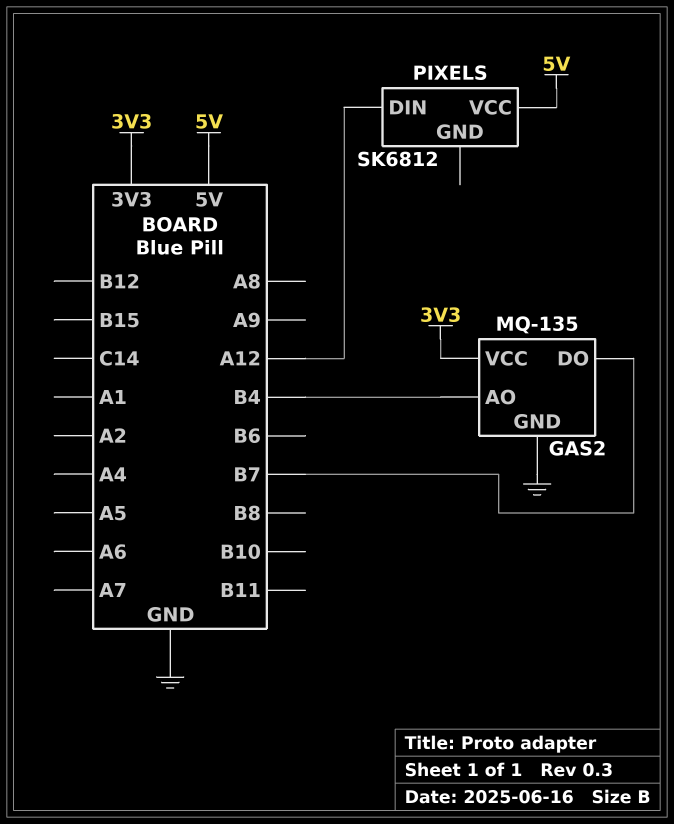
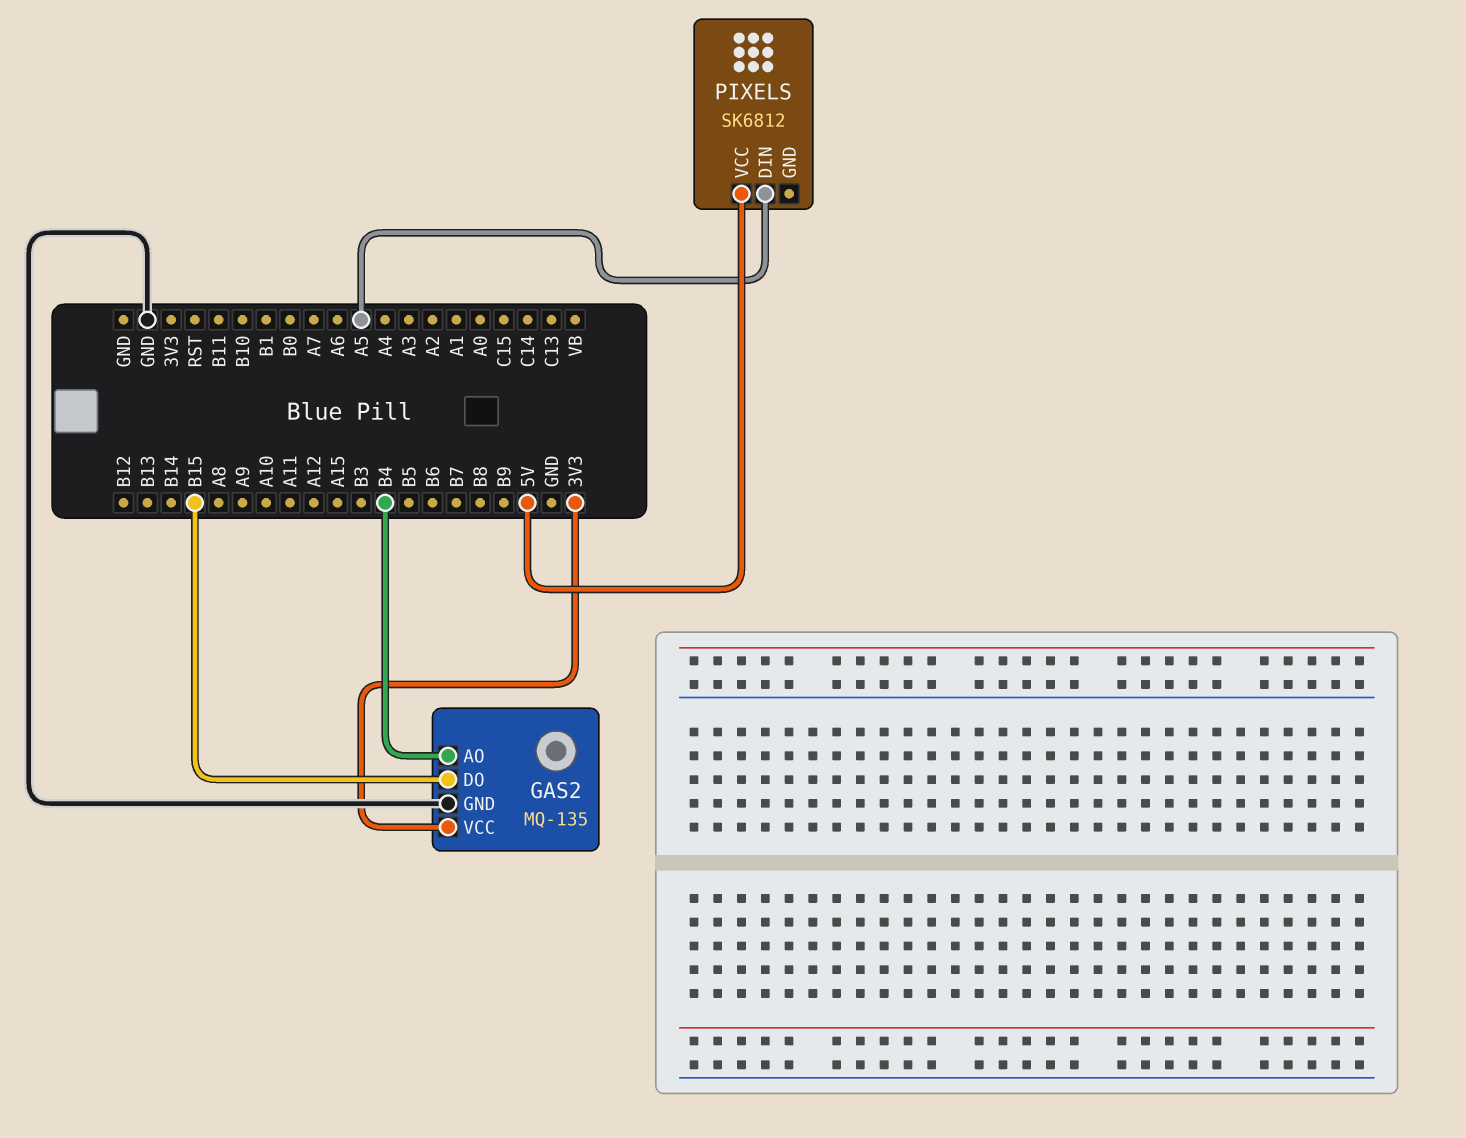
GAS2 pin DO: B7 -> B15
PIXELS pin DIN: A12 -> A5

